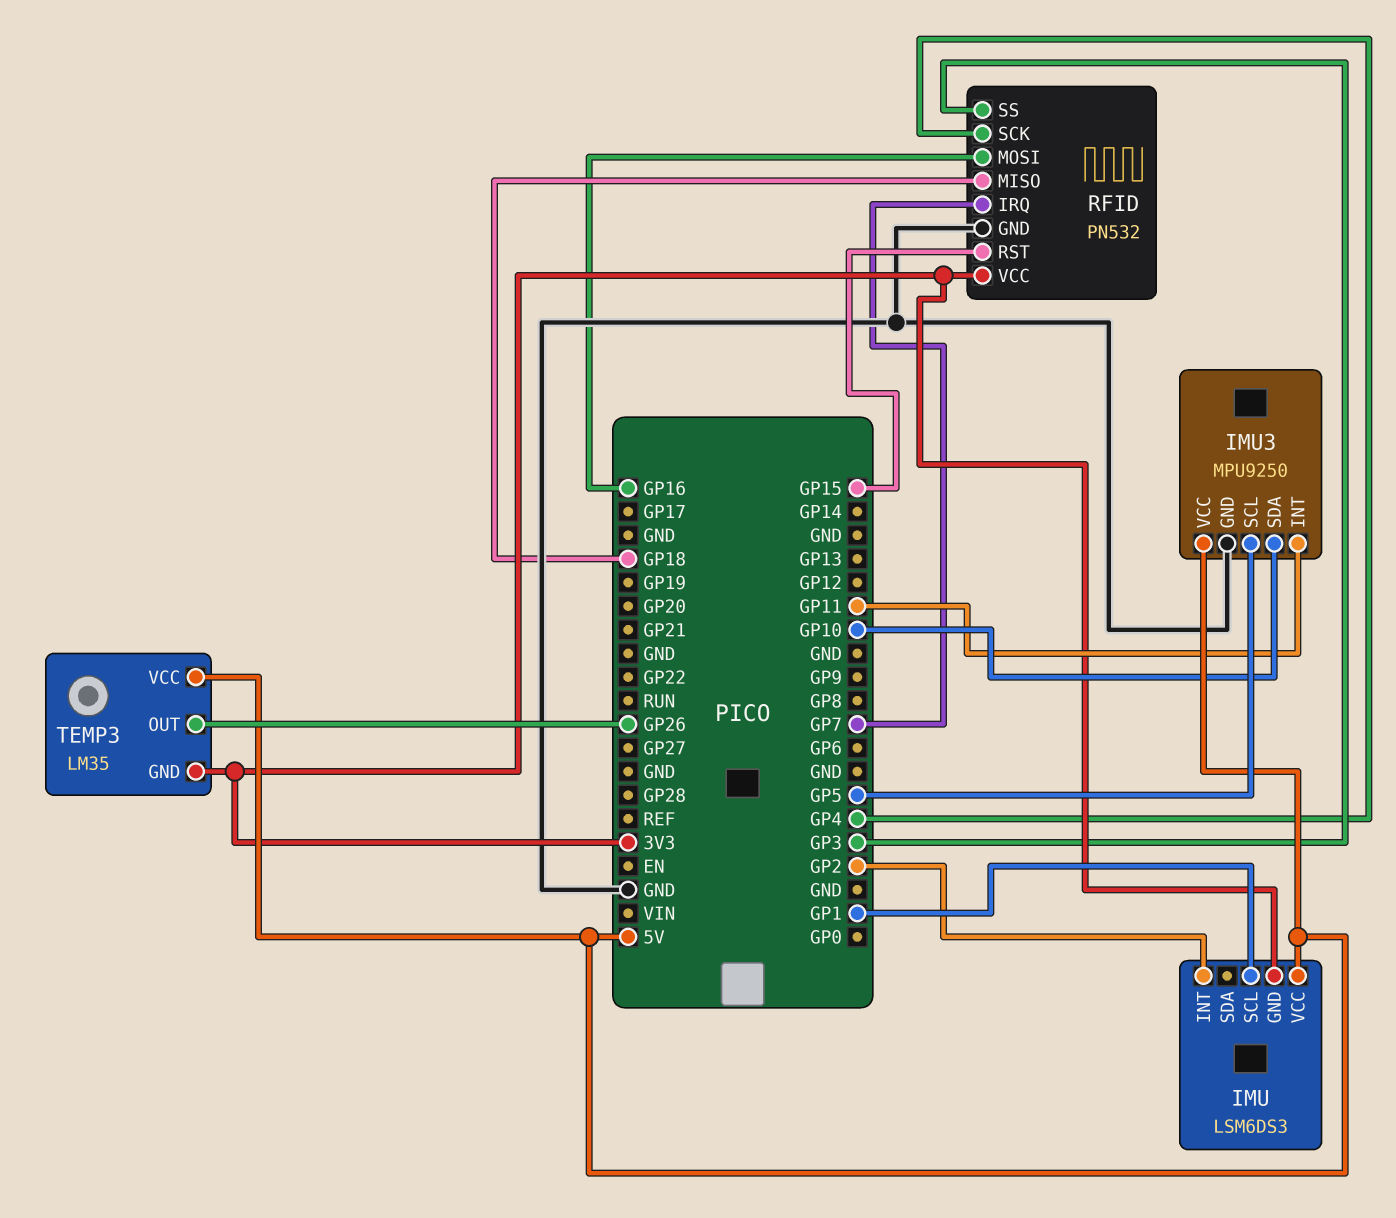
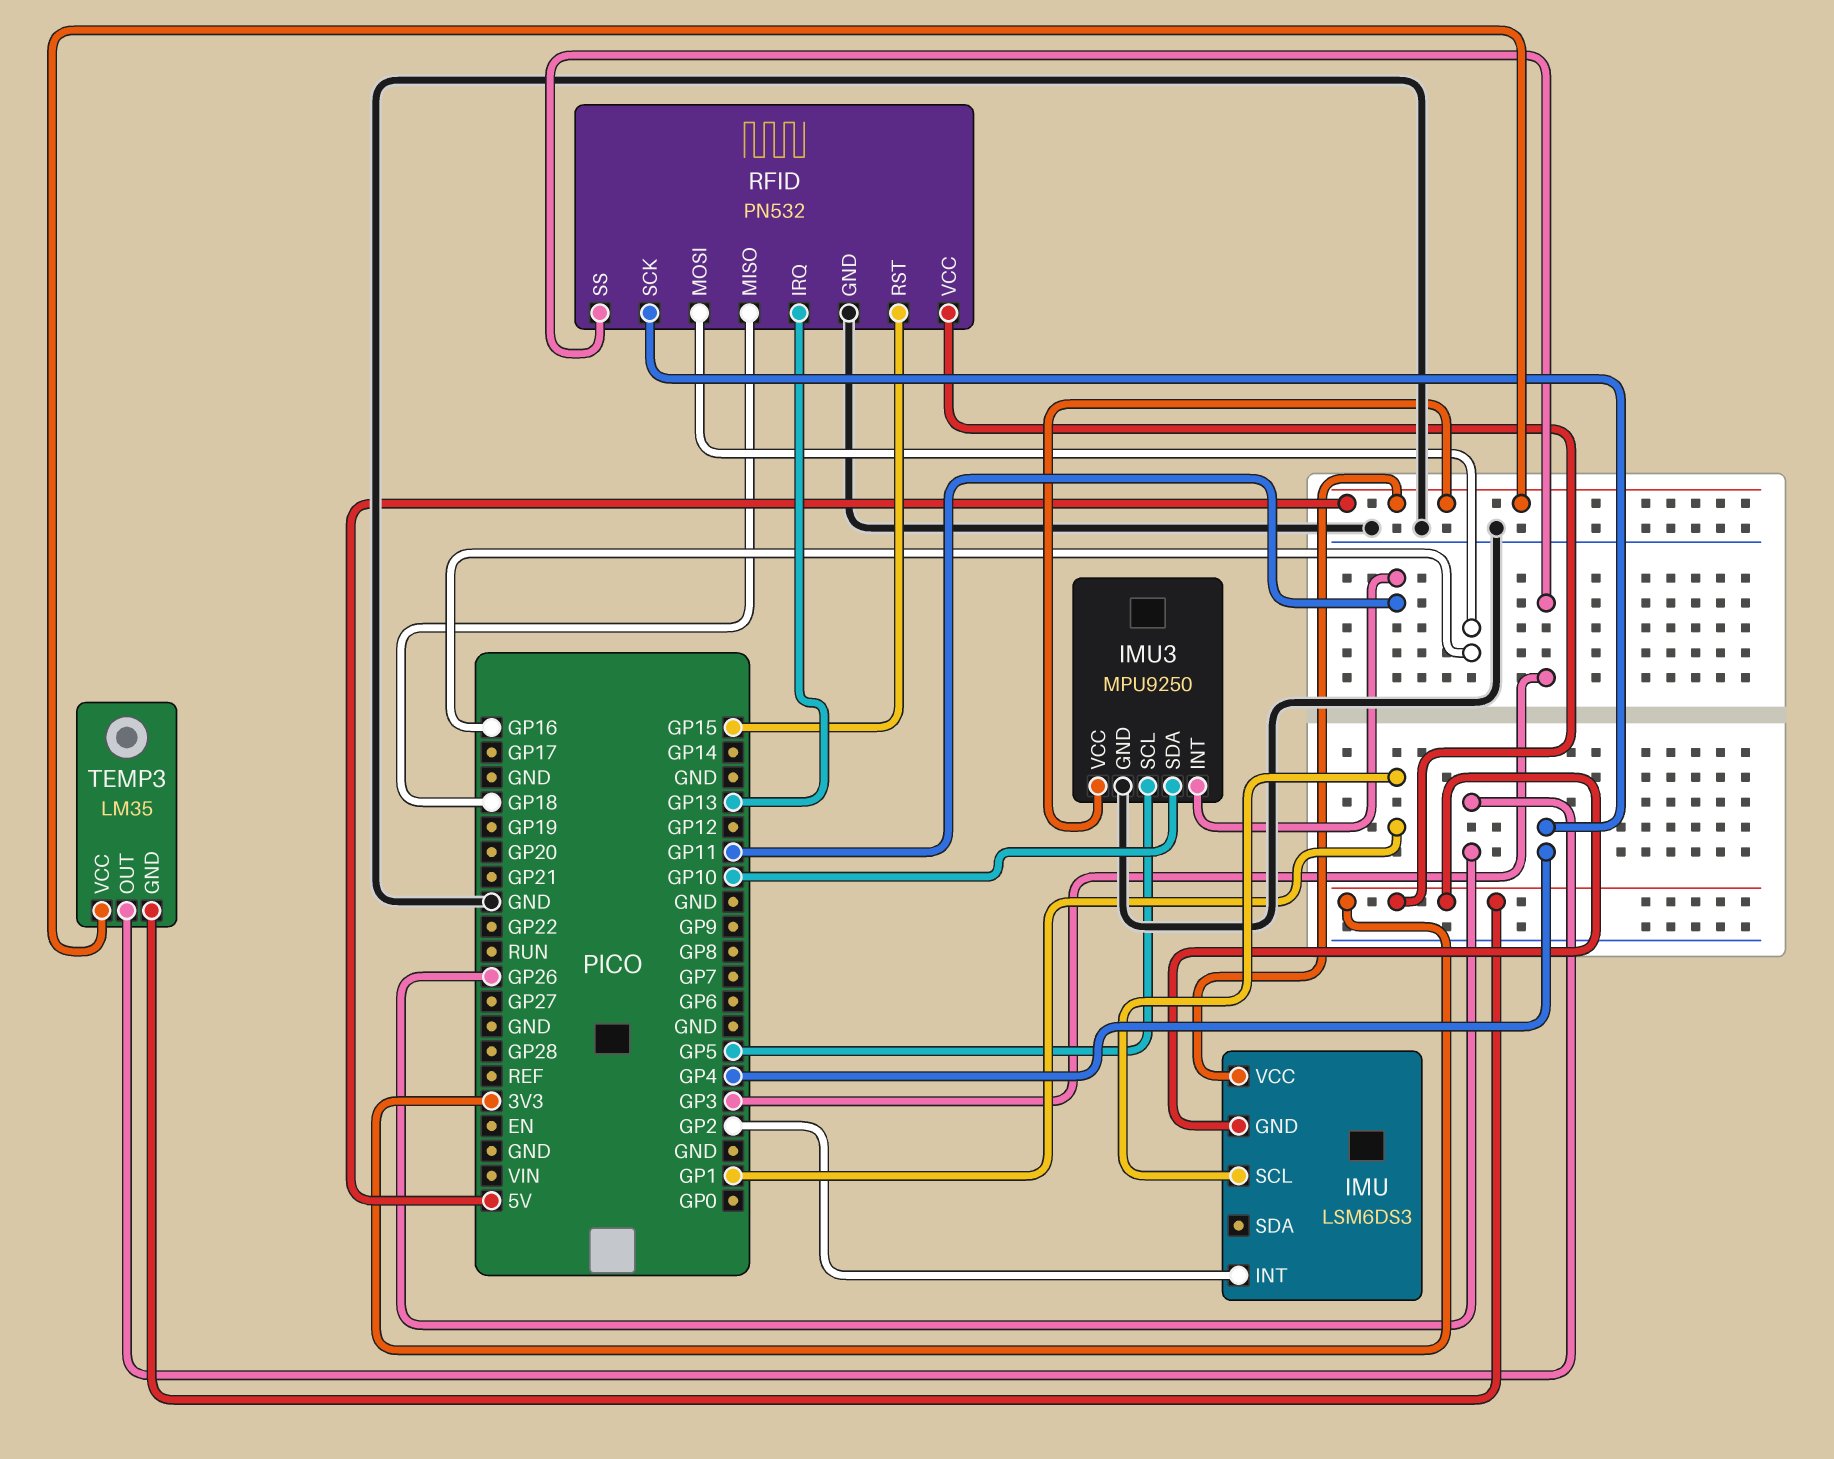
RFID pin IRQ: GP7 -> GP13

